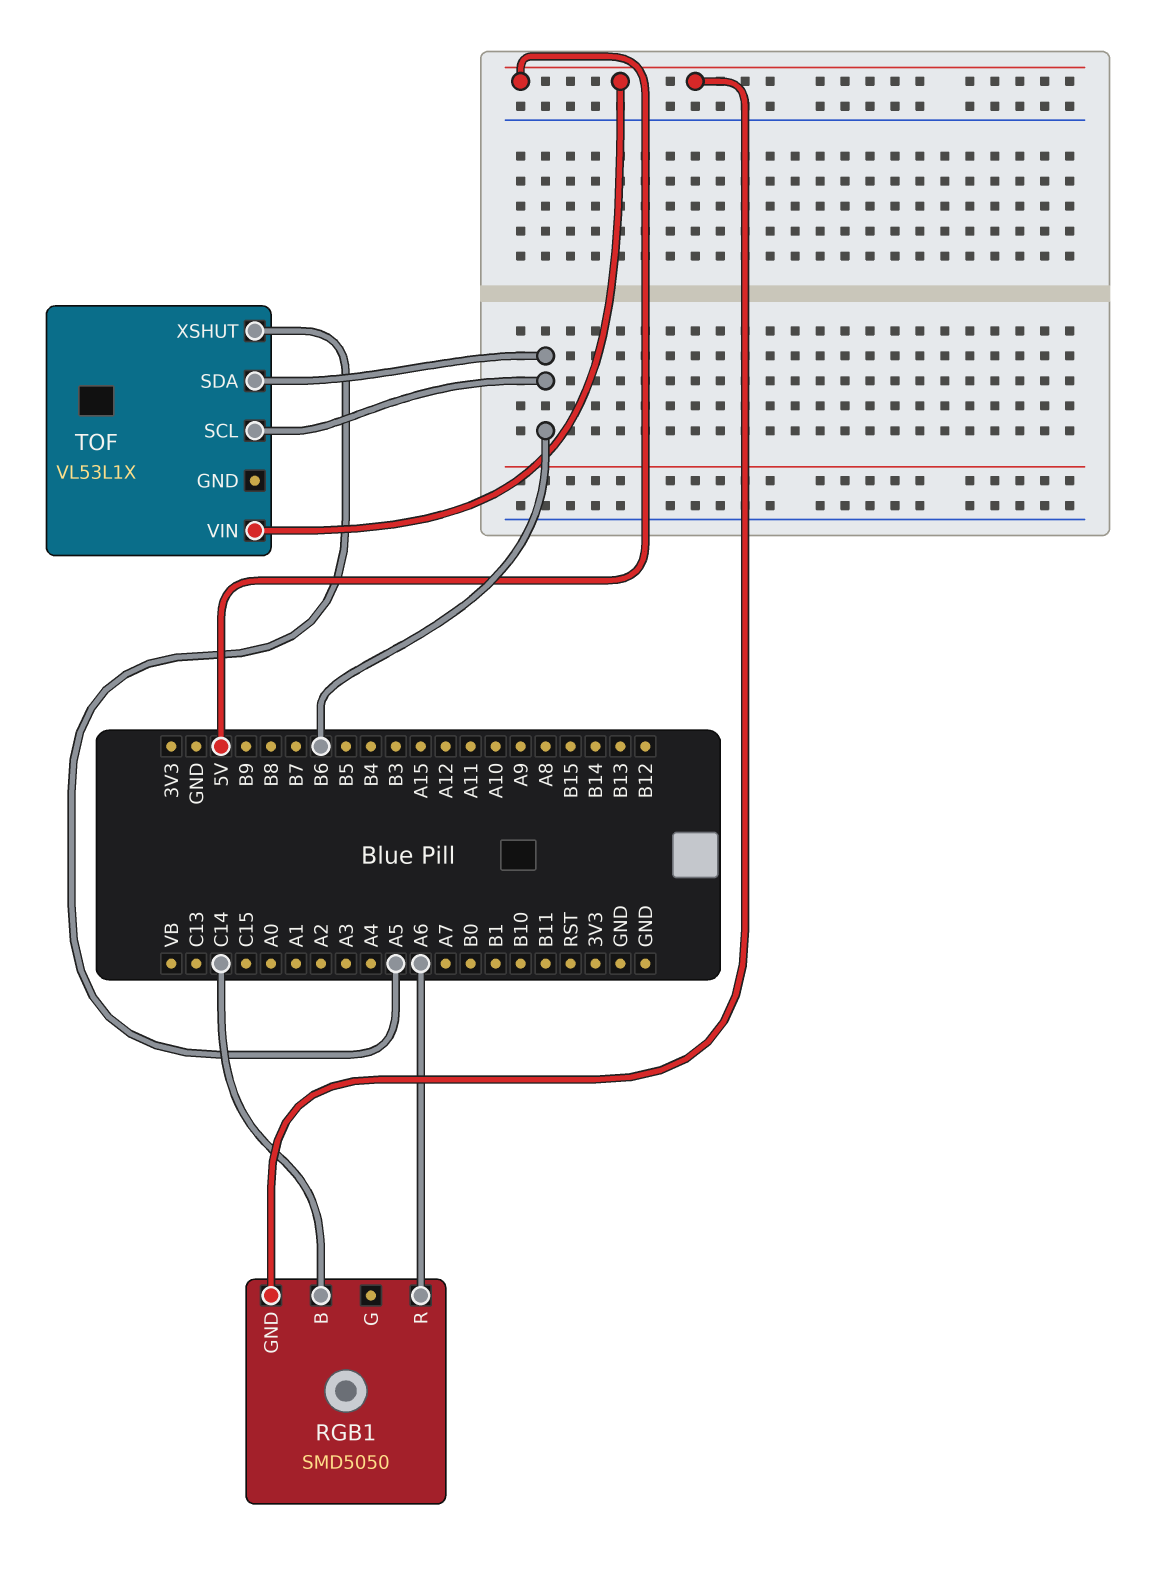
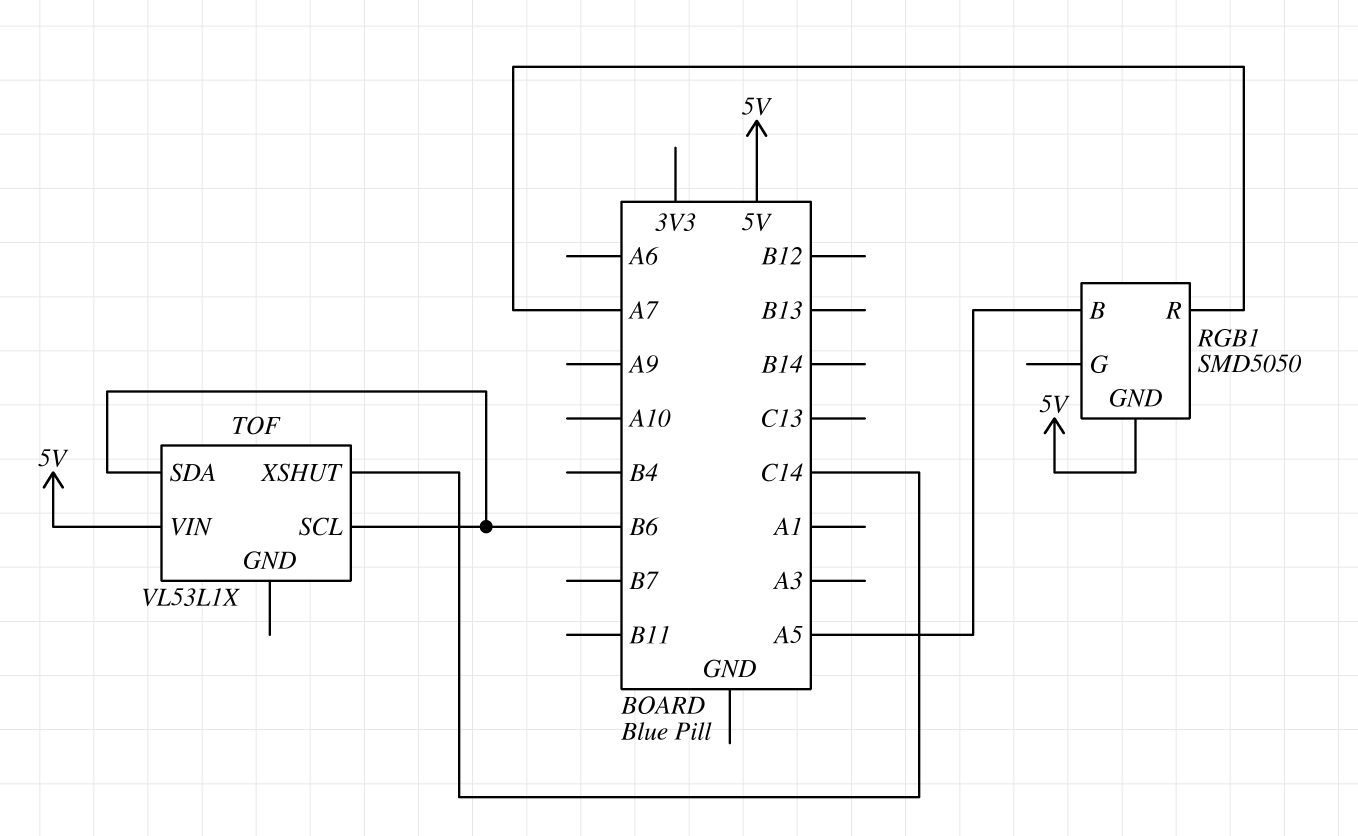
RGB1 pin B: C14 -> A5
RGB1 pin R: A6 -> A7
TOF pin XSHUT: A5 -> C14

